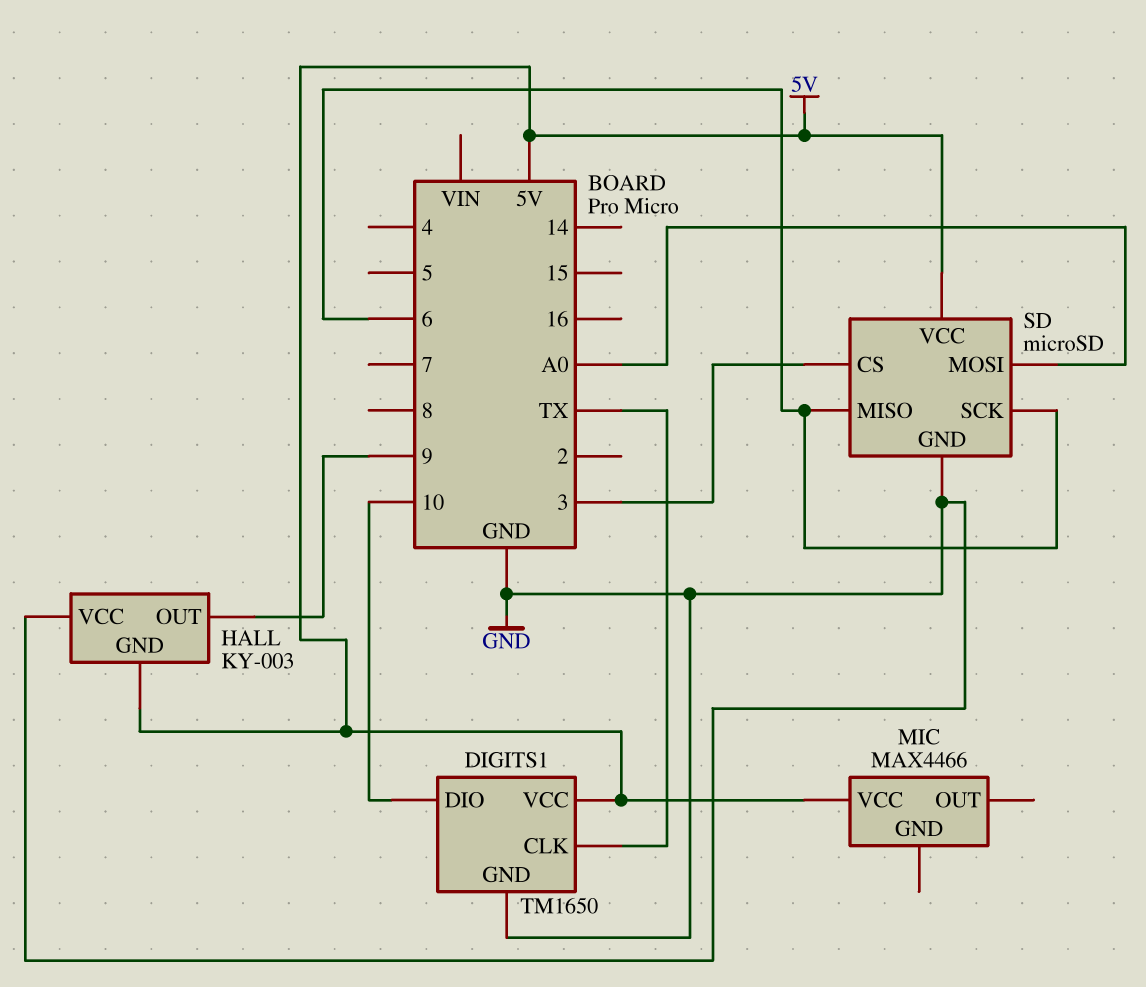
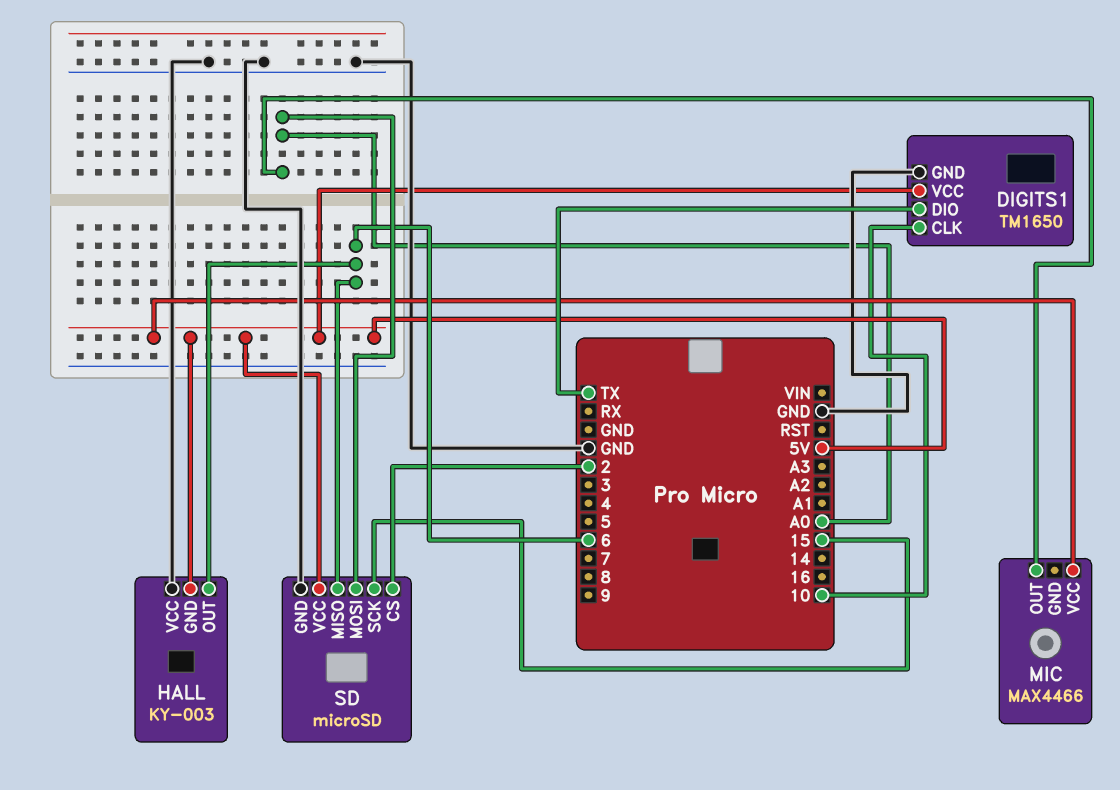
DIGITS1 pin CLK: TX -> 10
DIGITS1 pin DIO: 10 -> TX
HALL pin OUT: 9 -> 6
MIC pin OUT: none -> A0
SD pin CS: 3 -> 2
SD pin SCK: 6 -> 15

